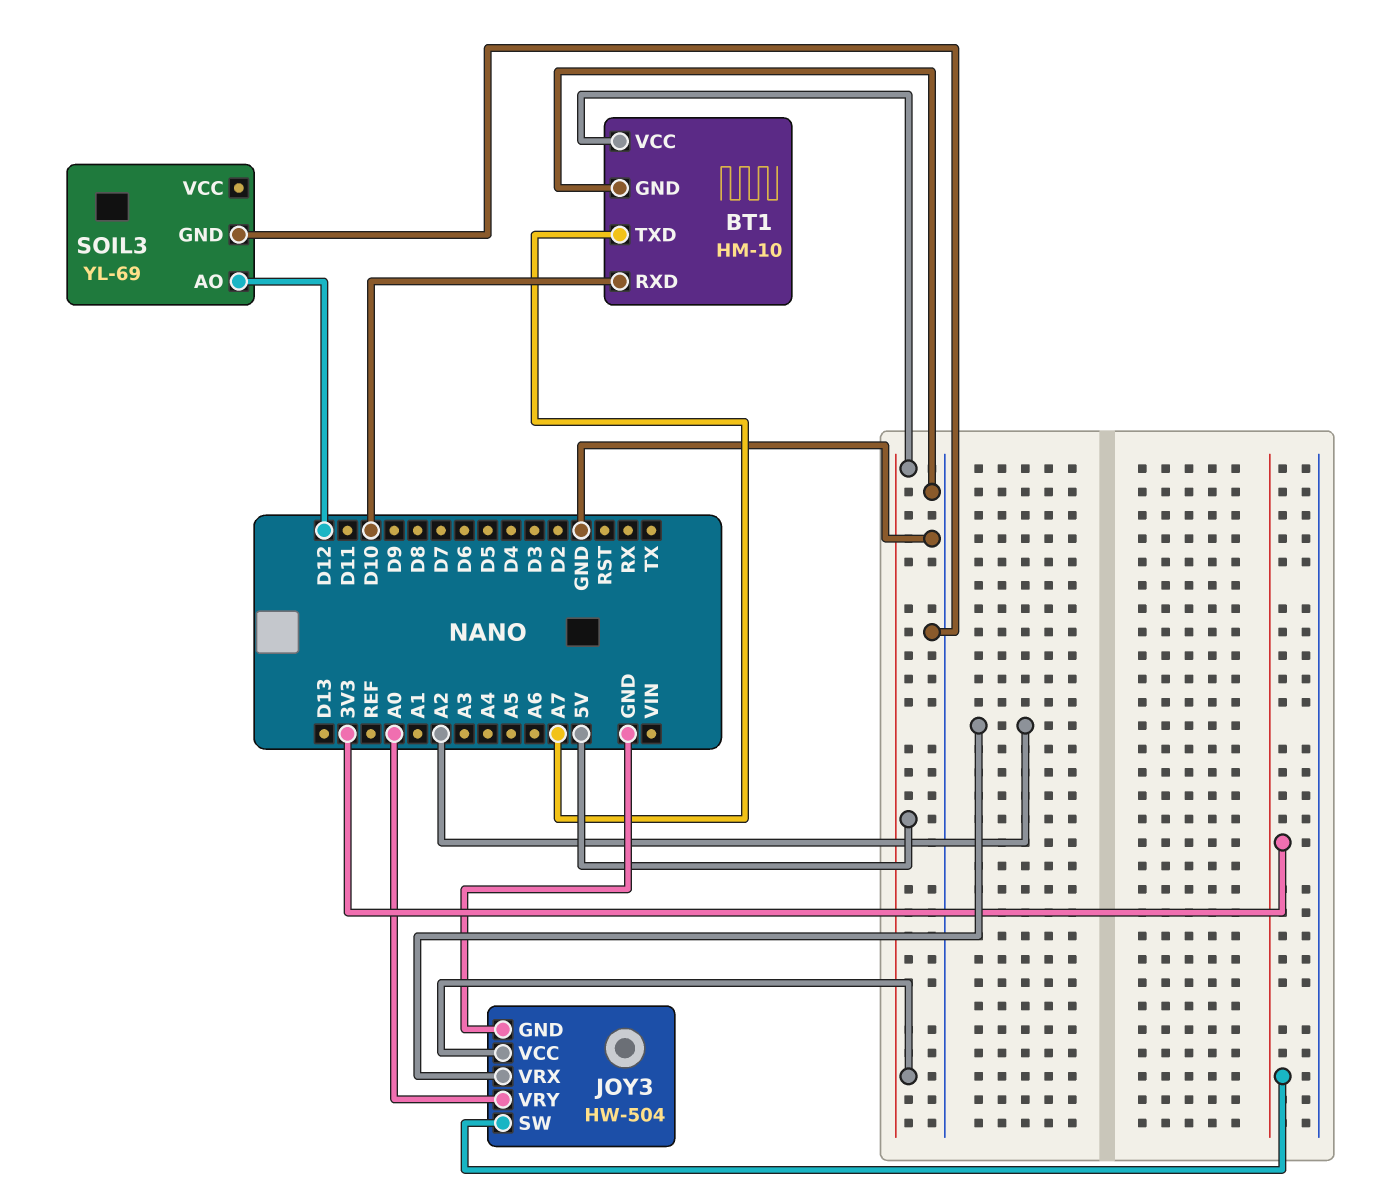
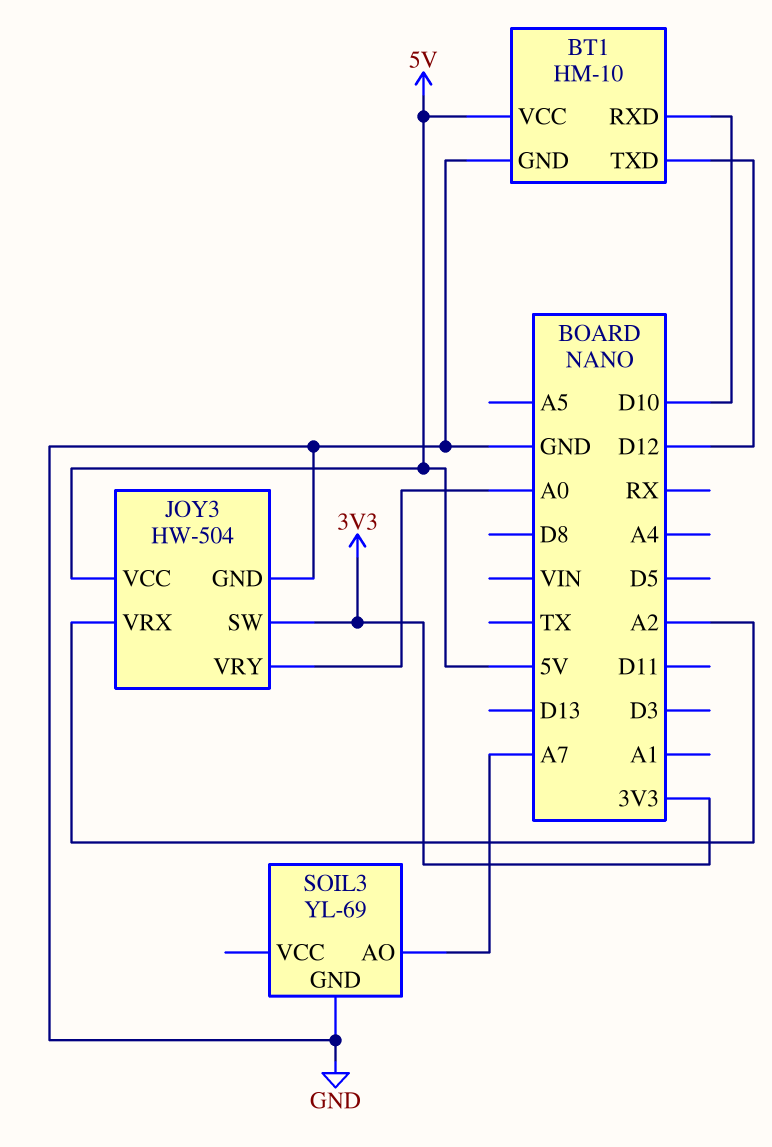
BT1 pin TXD: A7 -> D12
SOIL3 pin AO: D12 -> A7

